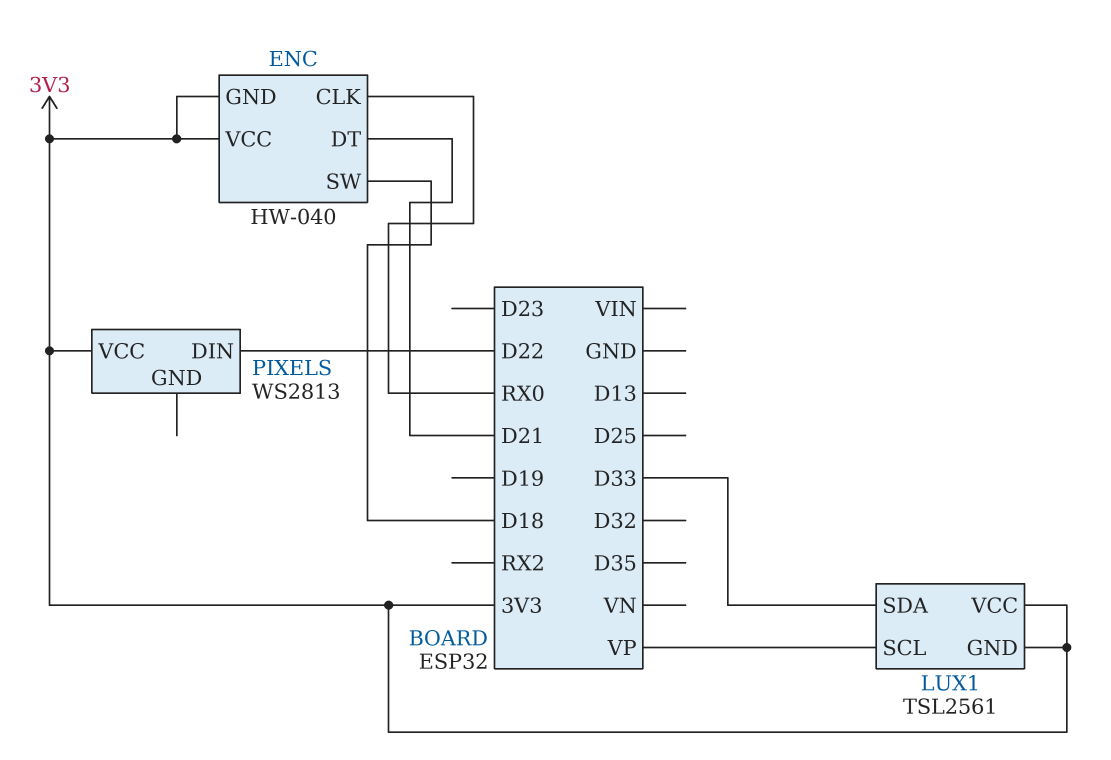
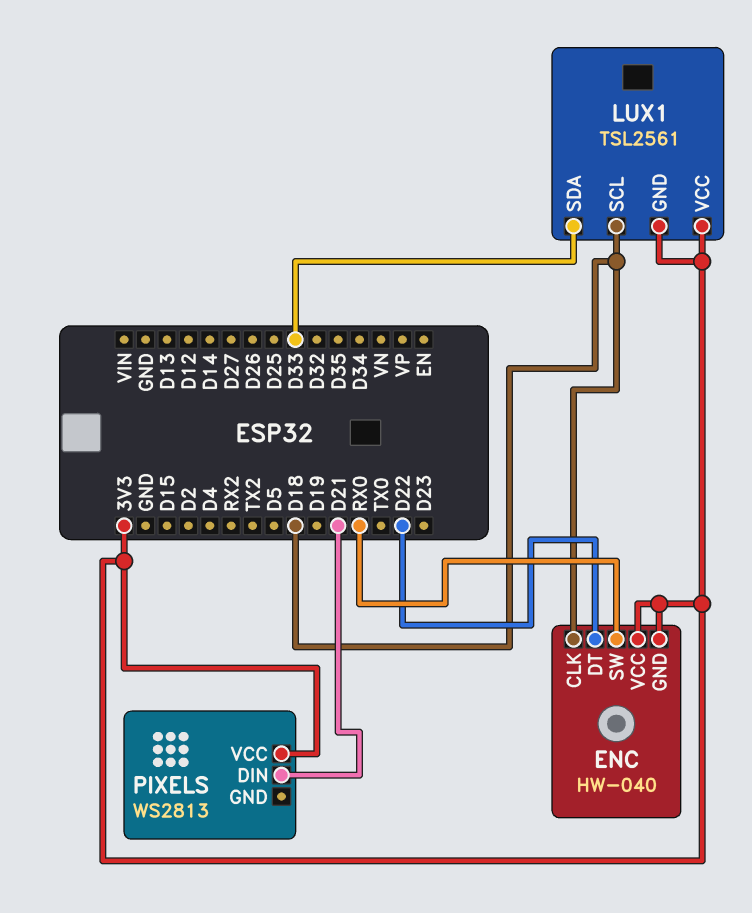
ENC pin CLK: RX0 -> D18
ENC pin DT: D21 -> D22
ENC pin SW: D18 -> RX0
LUX1 pin SCL: VP -> D18
PIXELS pin DIN: D22 -> D21

